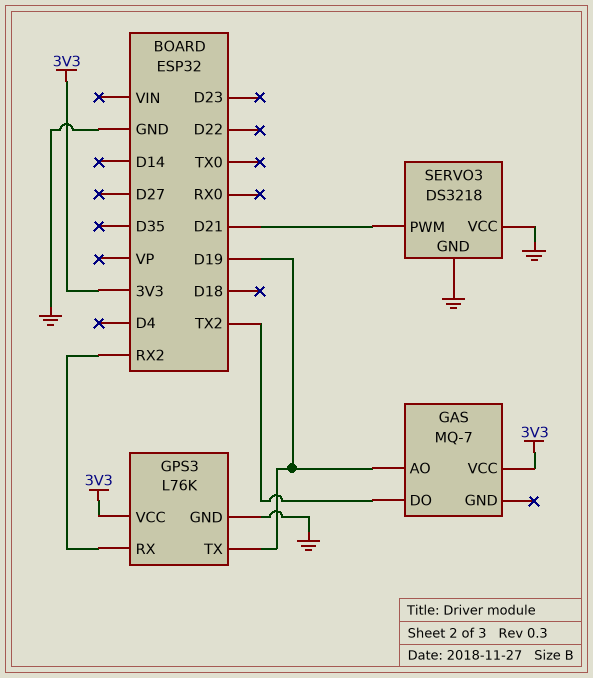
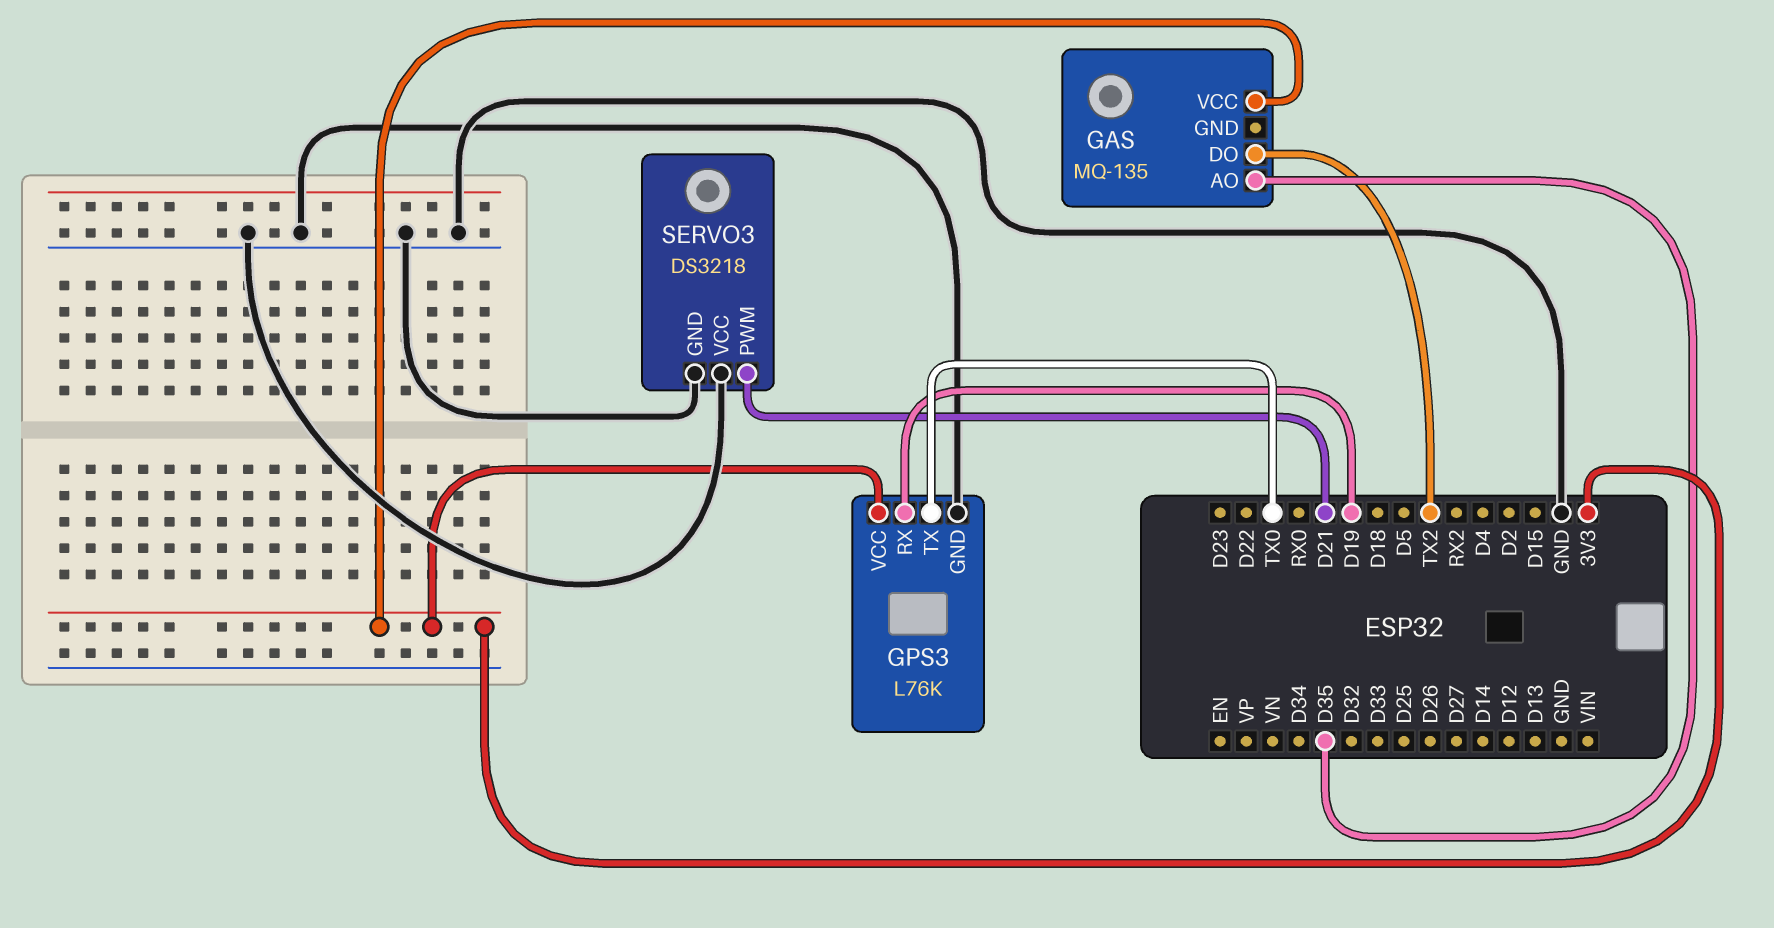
GAS: MQ-7 -> MQ-135
GAS pin AO: D19 -> D35
GPS3 pin RX: RX2 -> D19
GPS3 pin TX: D19 -> TX0

